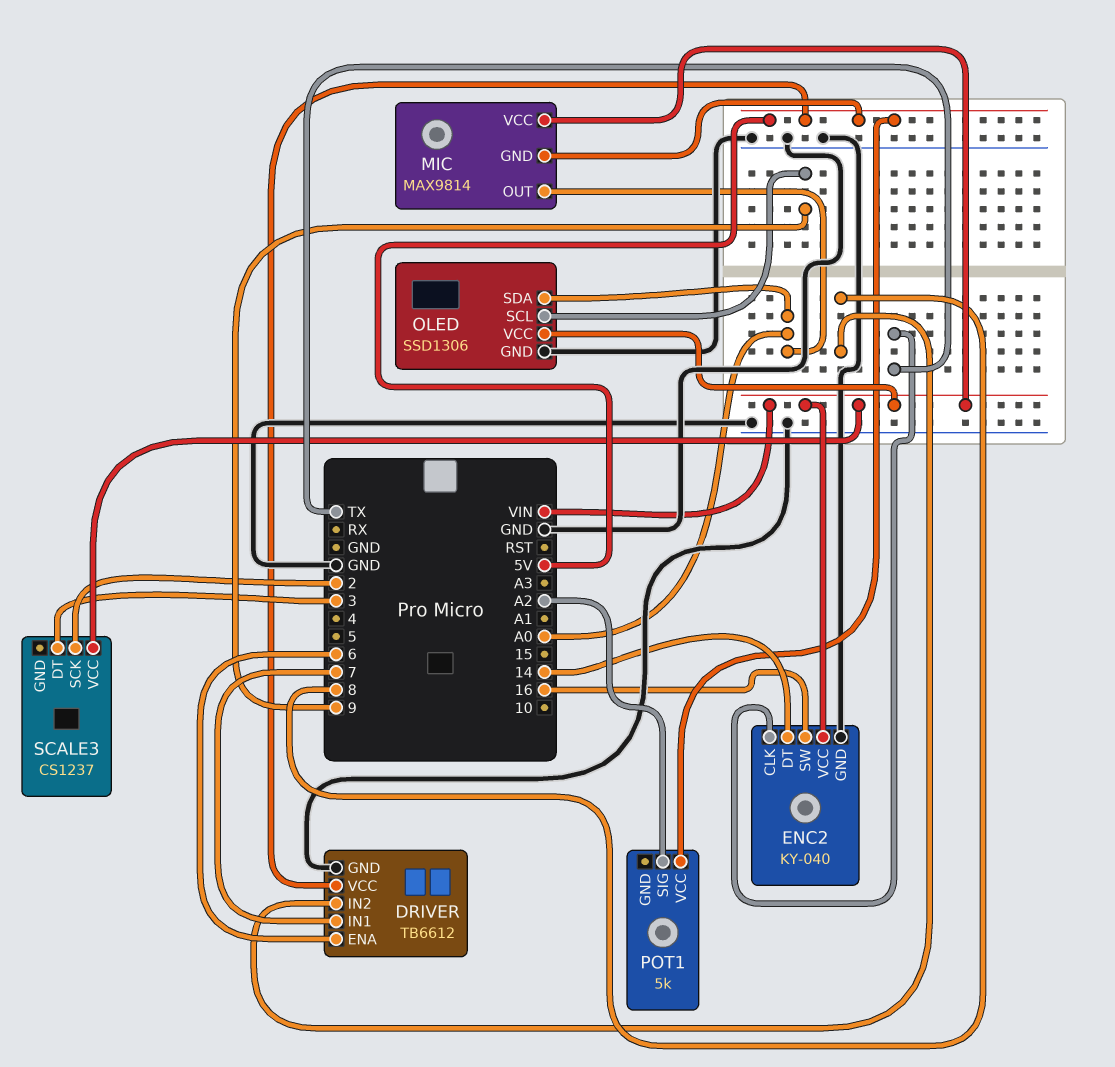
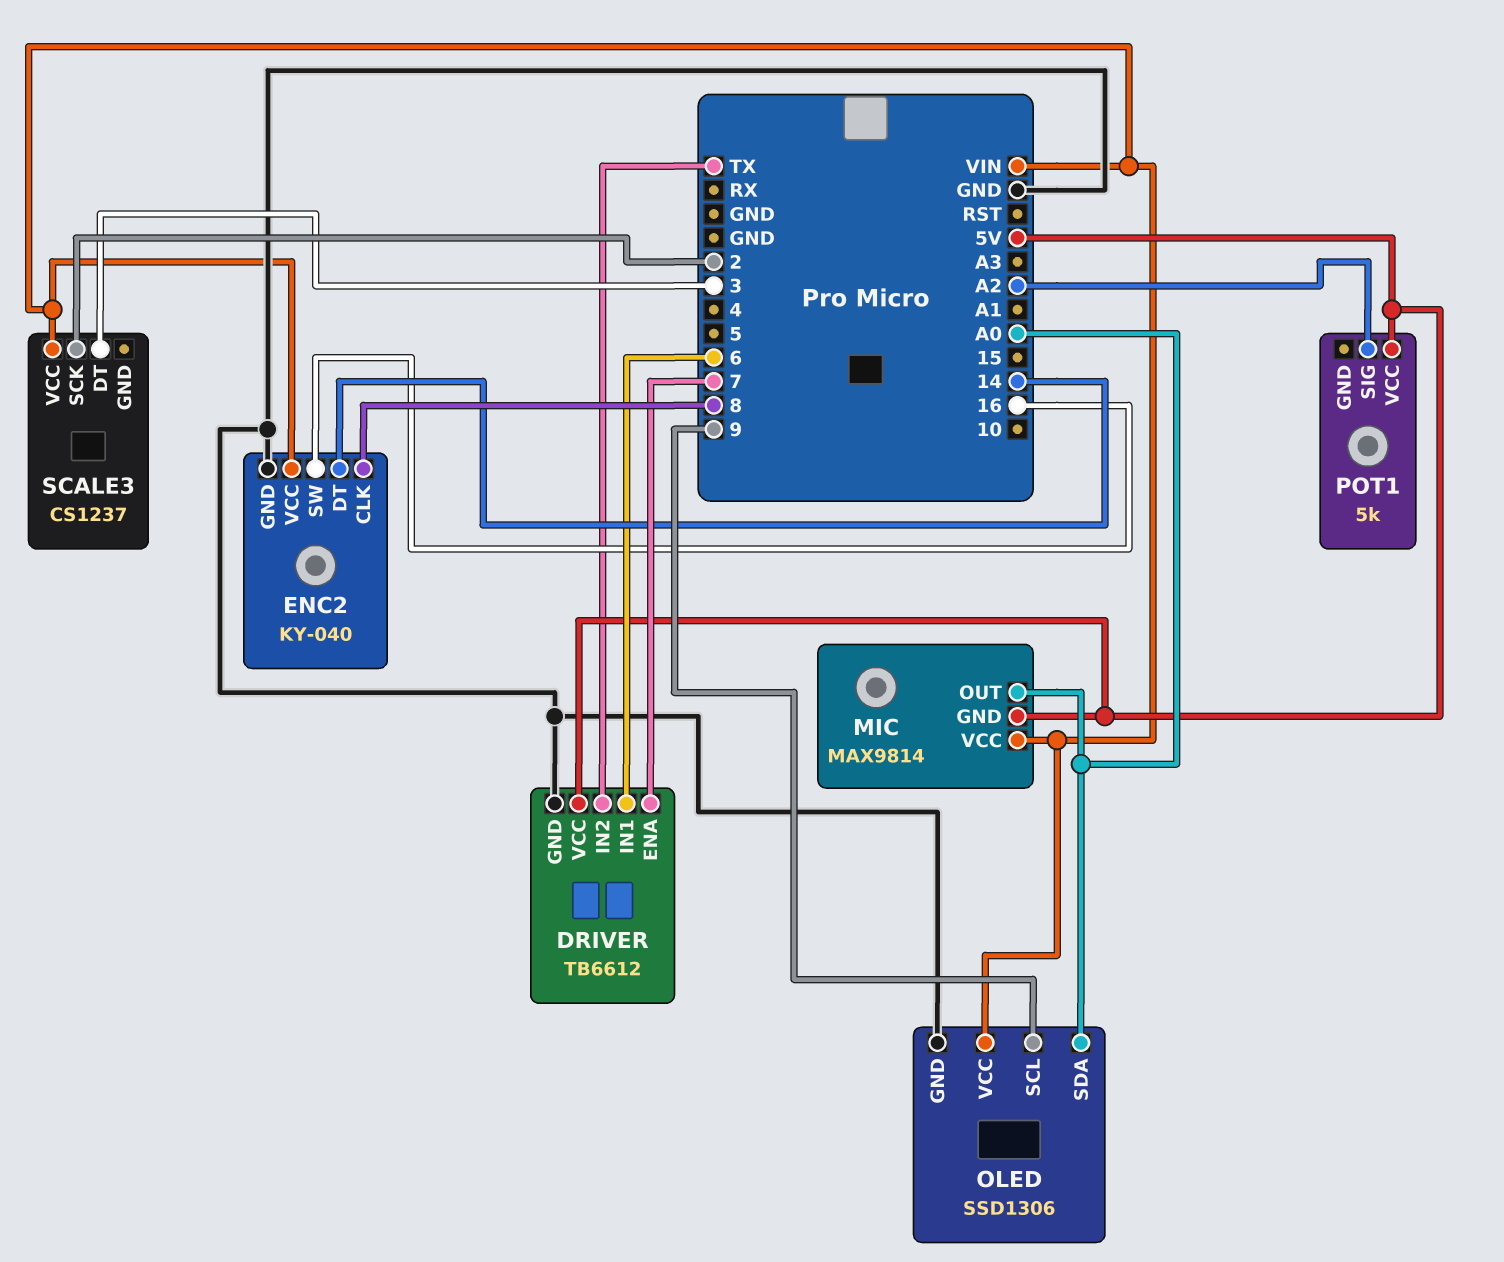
DRIVER pin ENA: 6 -> 7
DRIVER pin IN1: 7 -> 6
DRIVER pin IN2: 8 -> TX
ENC2 pin CLK: TX -> 8

